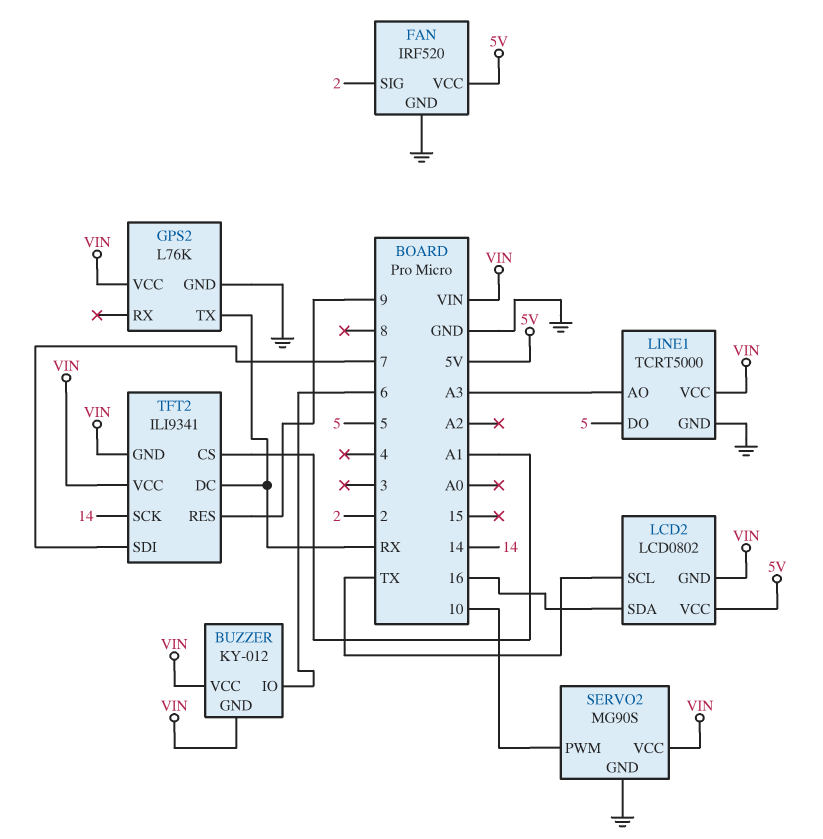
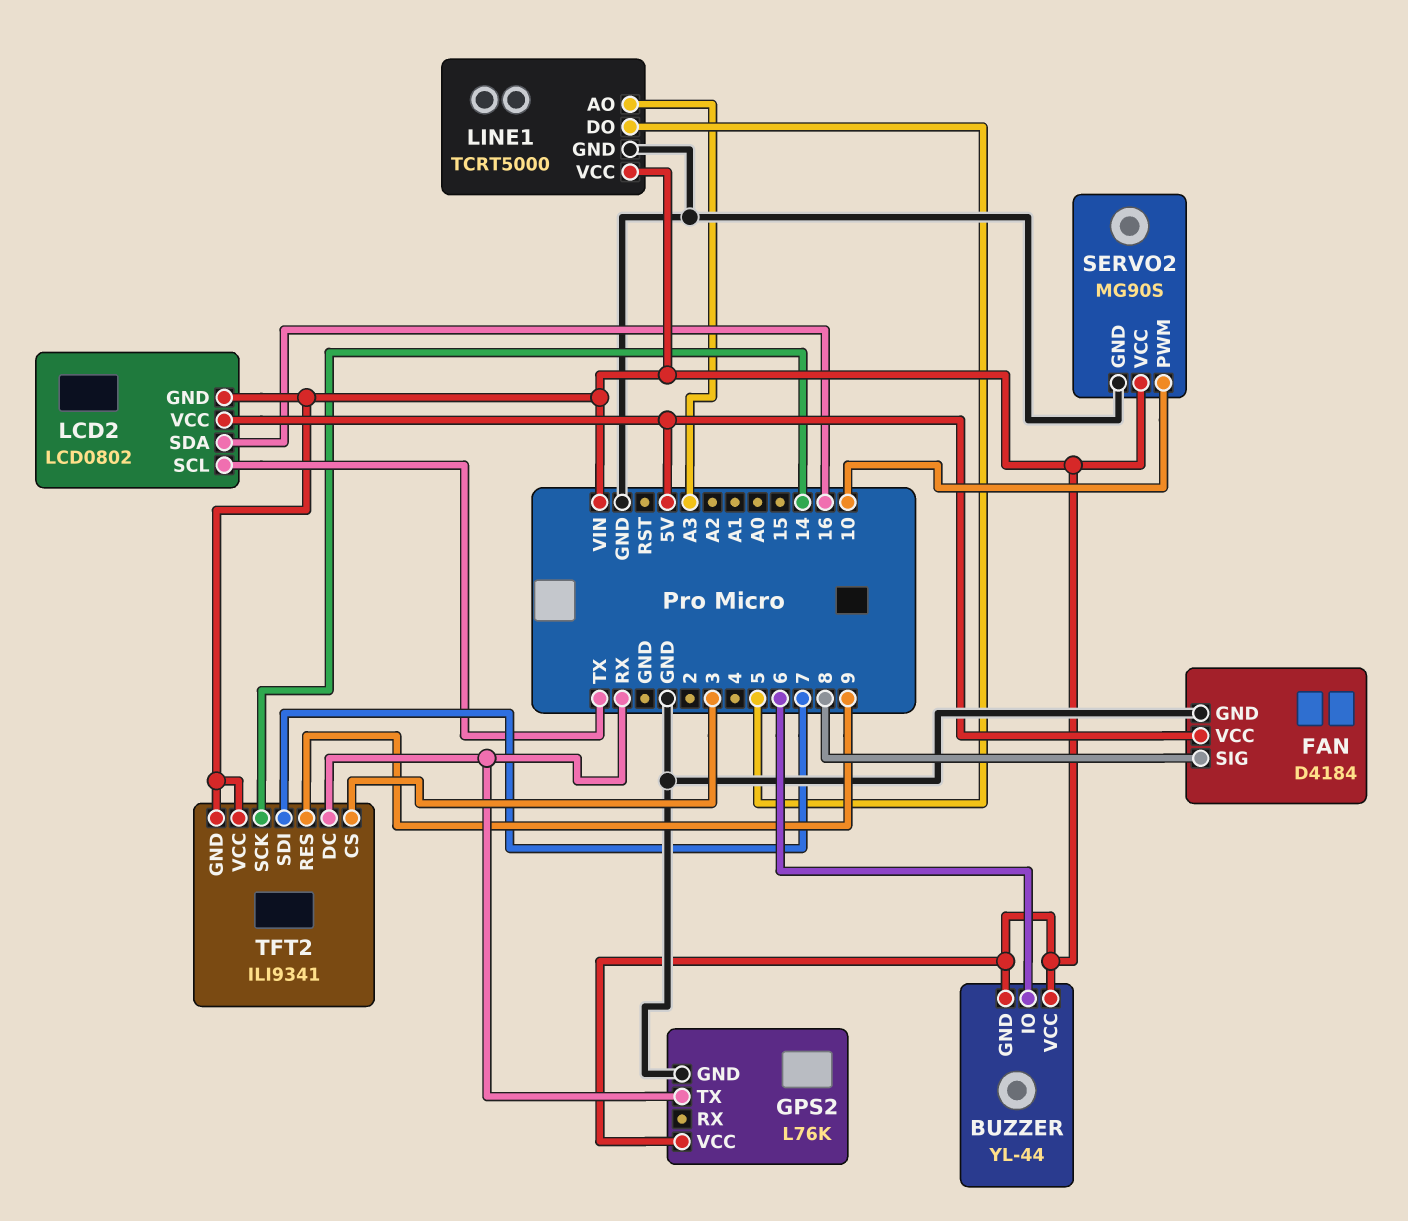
BUZZER: KY-012 -> YL-44
FAN: IRF520 -> D4184
FAN pin SIG: 2 -> 8
TFT2 pin CS: A1 -> 3

